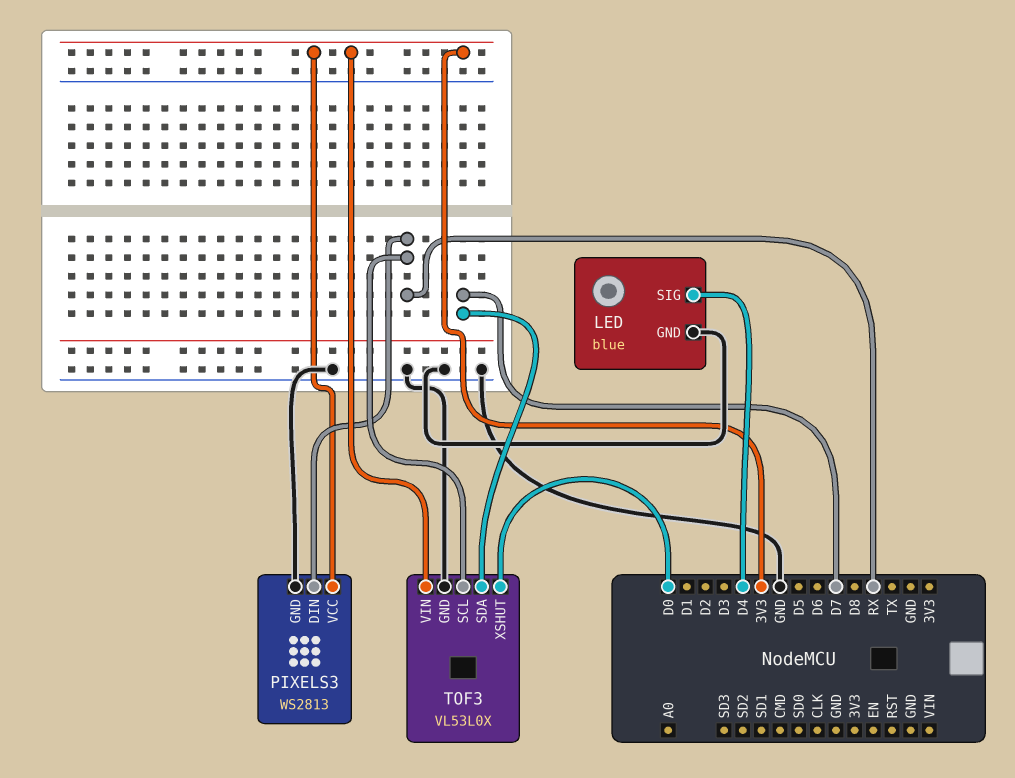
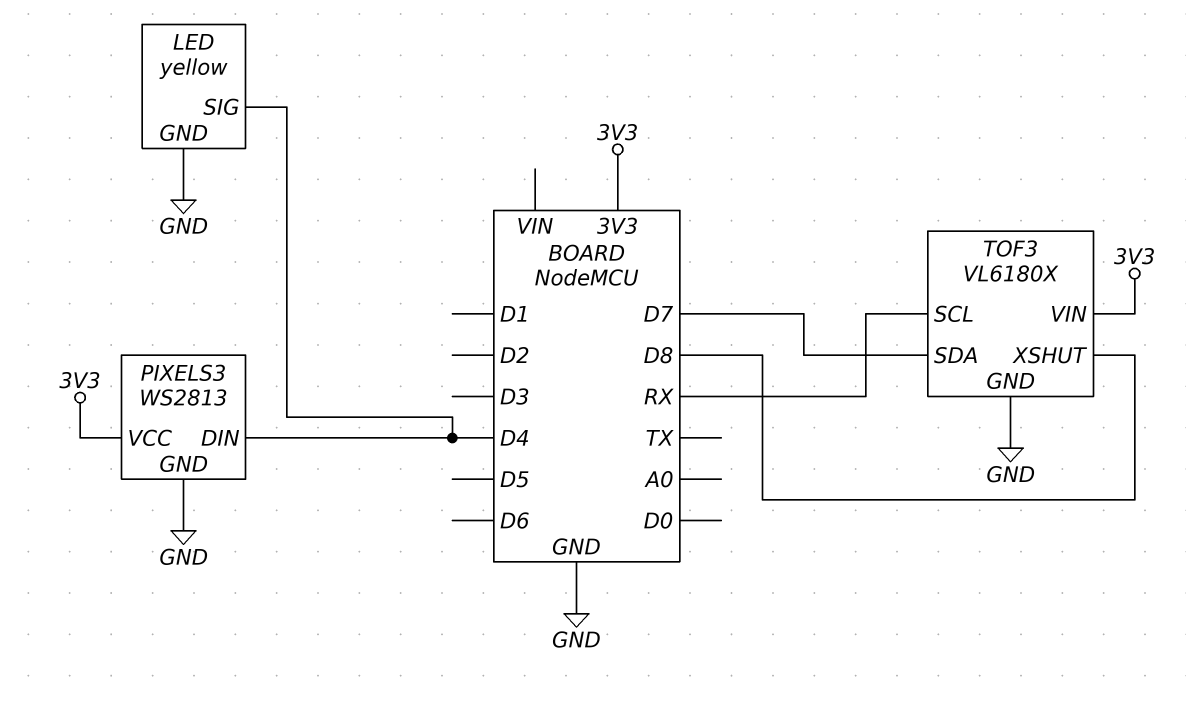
LED: blue -> yellow
PIXELS3 pin DIN: RX -> D4
TOF3: VL53L0X -> VL6180X
TOF3 pin XSHUT: D0 -> D8

